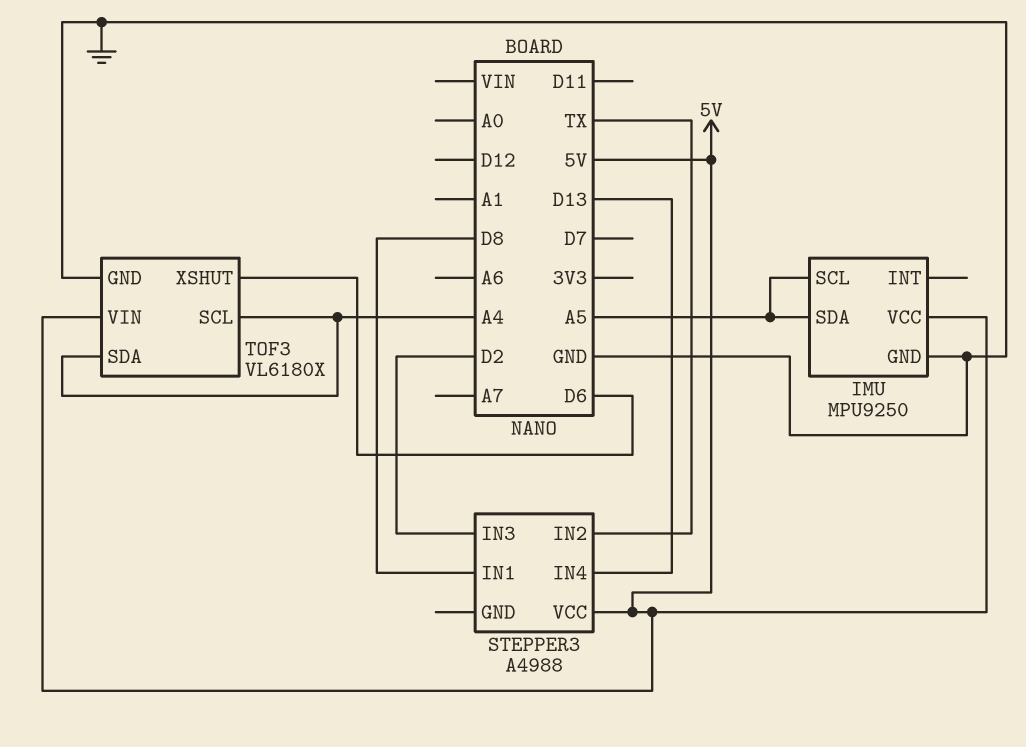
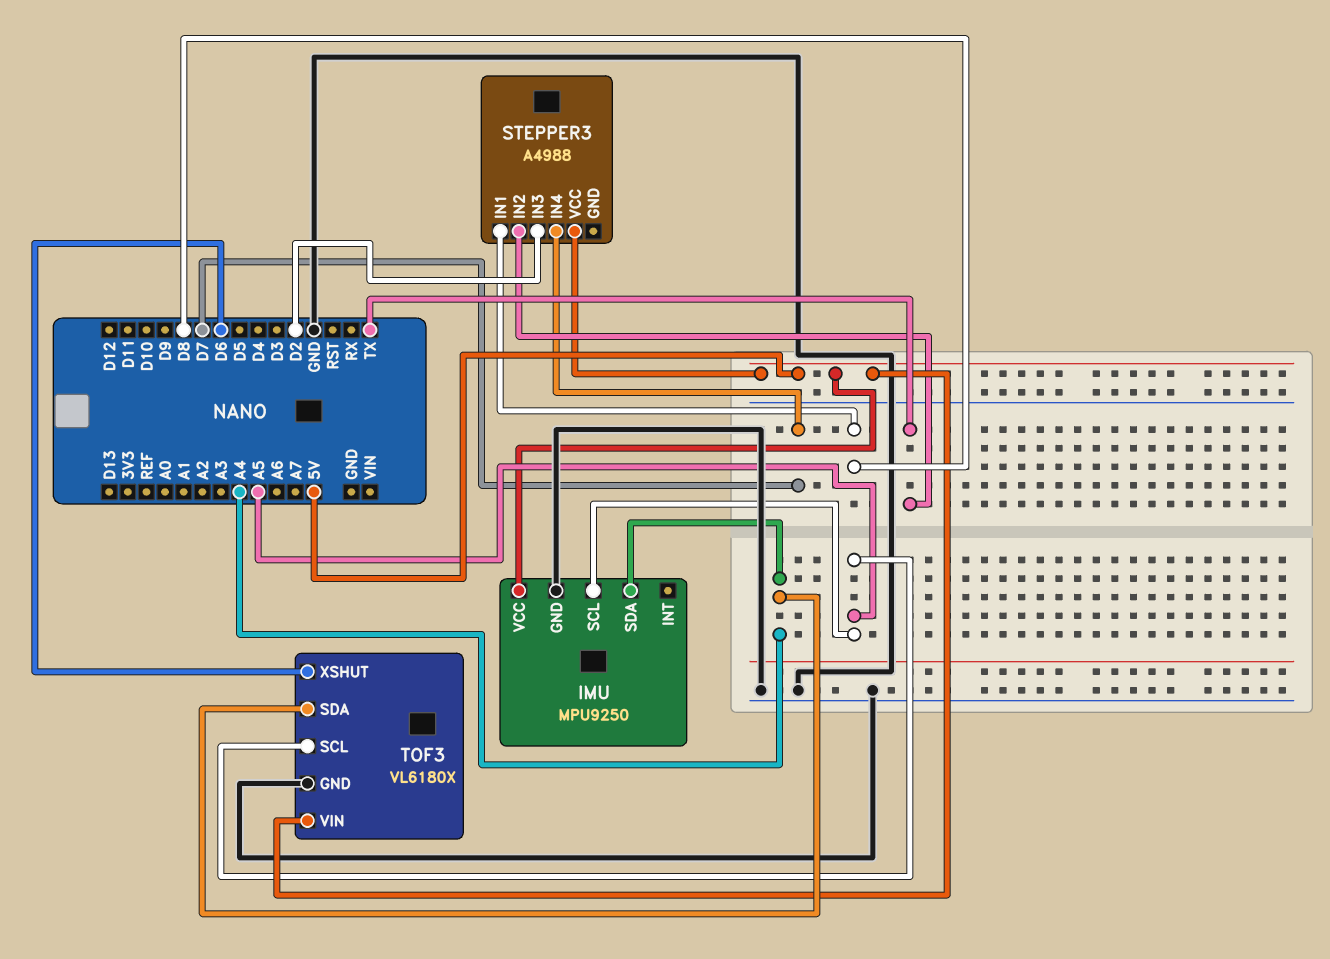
IMU pin SDA: A5 -> A4
STEPPER3 pin IN4: D13 -> D7
TOF3 pin SCL: A4 -> A5

